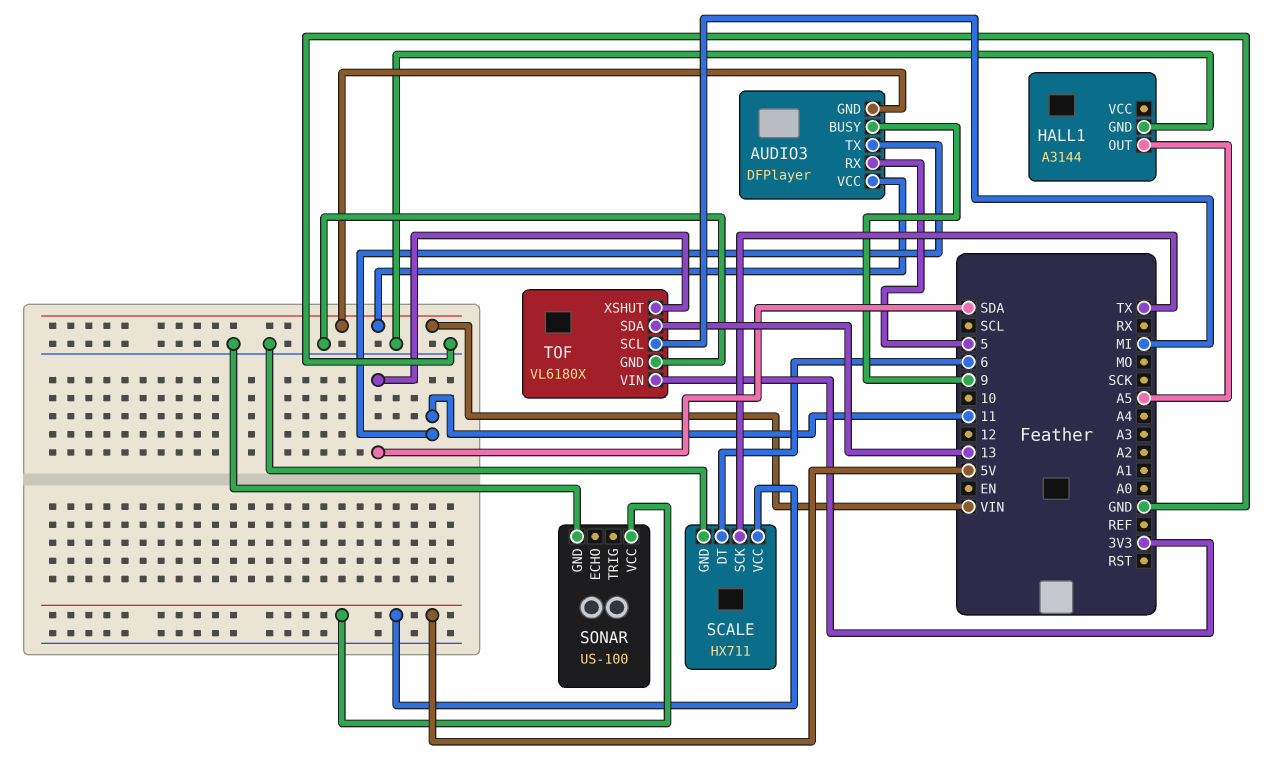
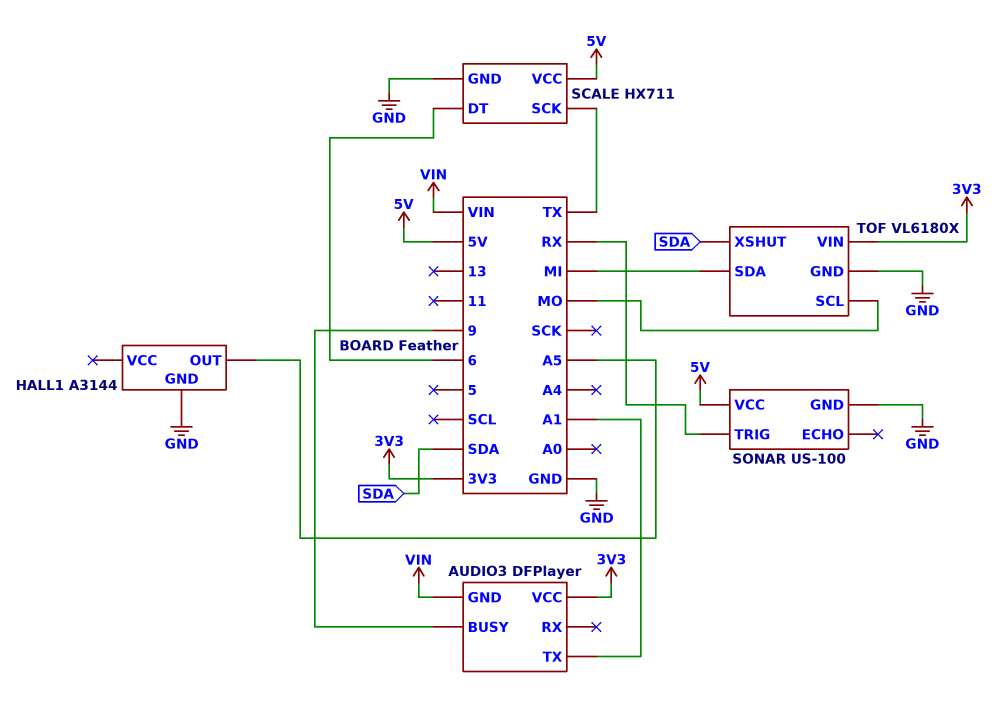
AUDIO3 pin RX: 5 -> none
AUDIO3 pin TX: 11 -> A1
AUDIO3 pin VCC: VIN -> 3V3
SONAR pin TRIG: none -> RX
TOF pin SCL: MI -> MO
TOF pin SDA: 13 -> MI

